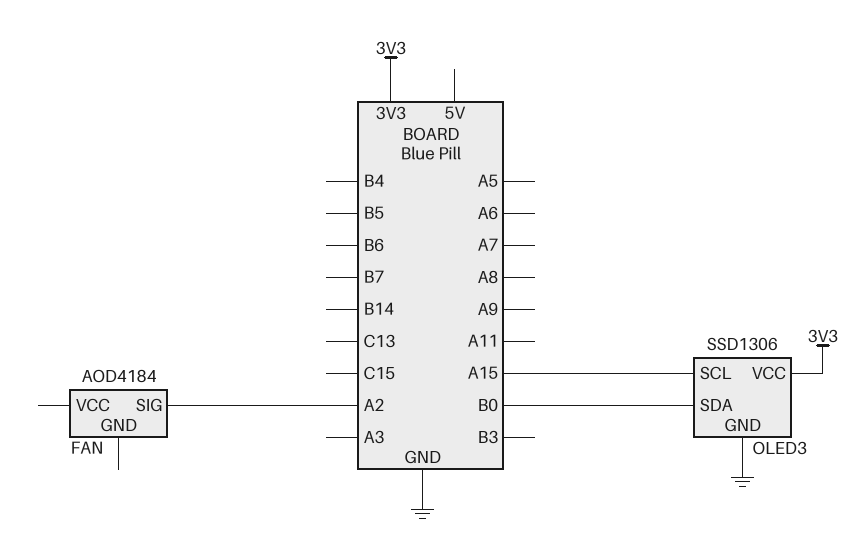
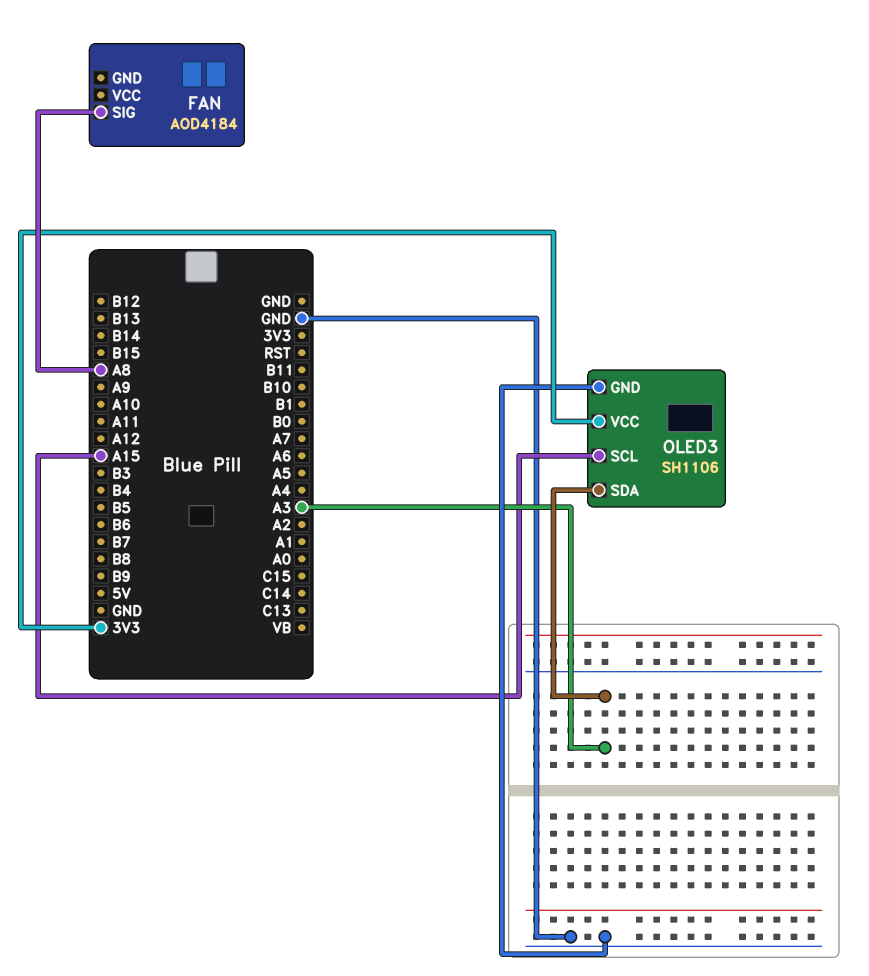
FAN pin SIG: A2 -> A8
OLED3: SSD1306 -> SH1106
OLED3 pin SDA: B0 -> A3

